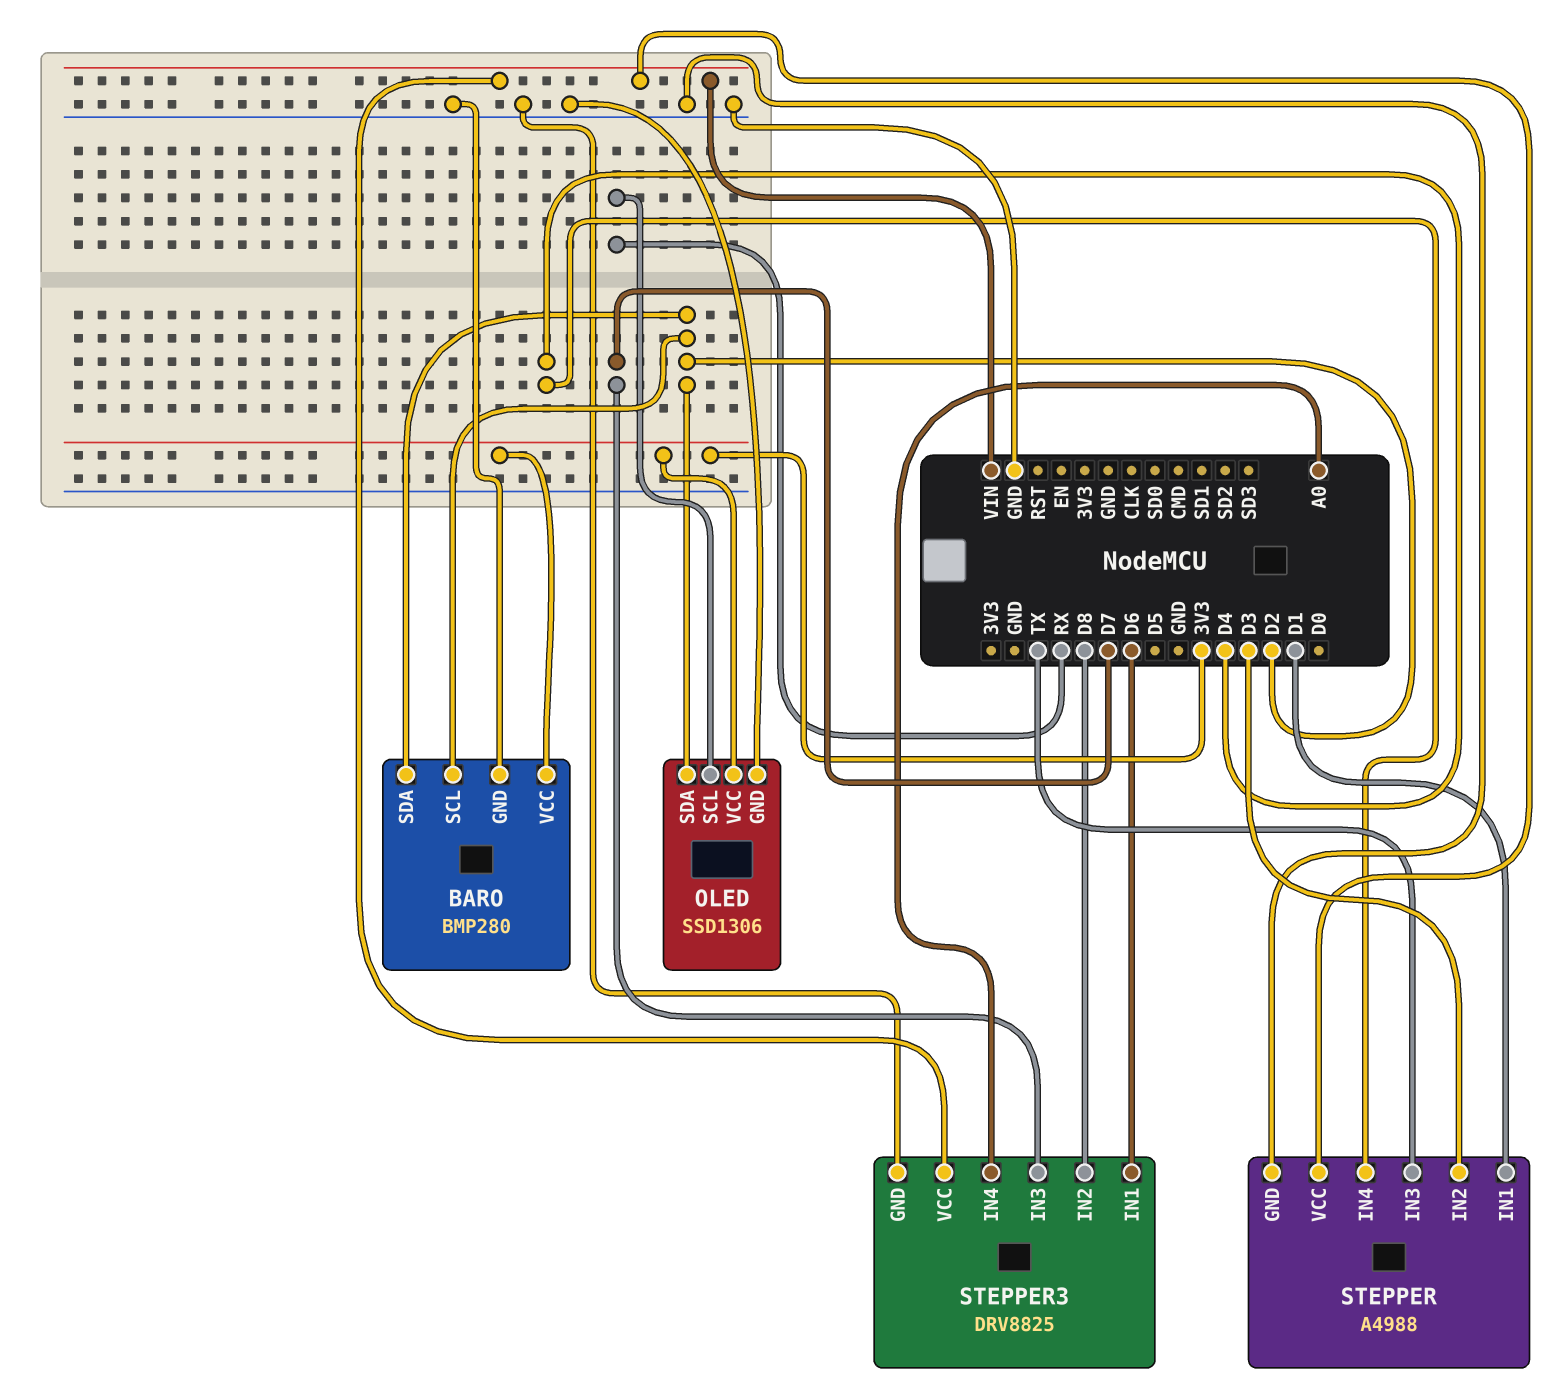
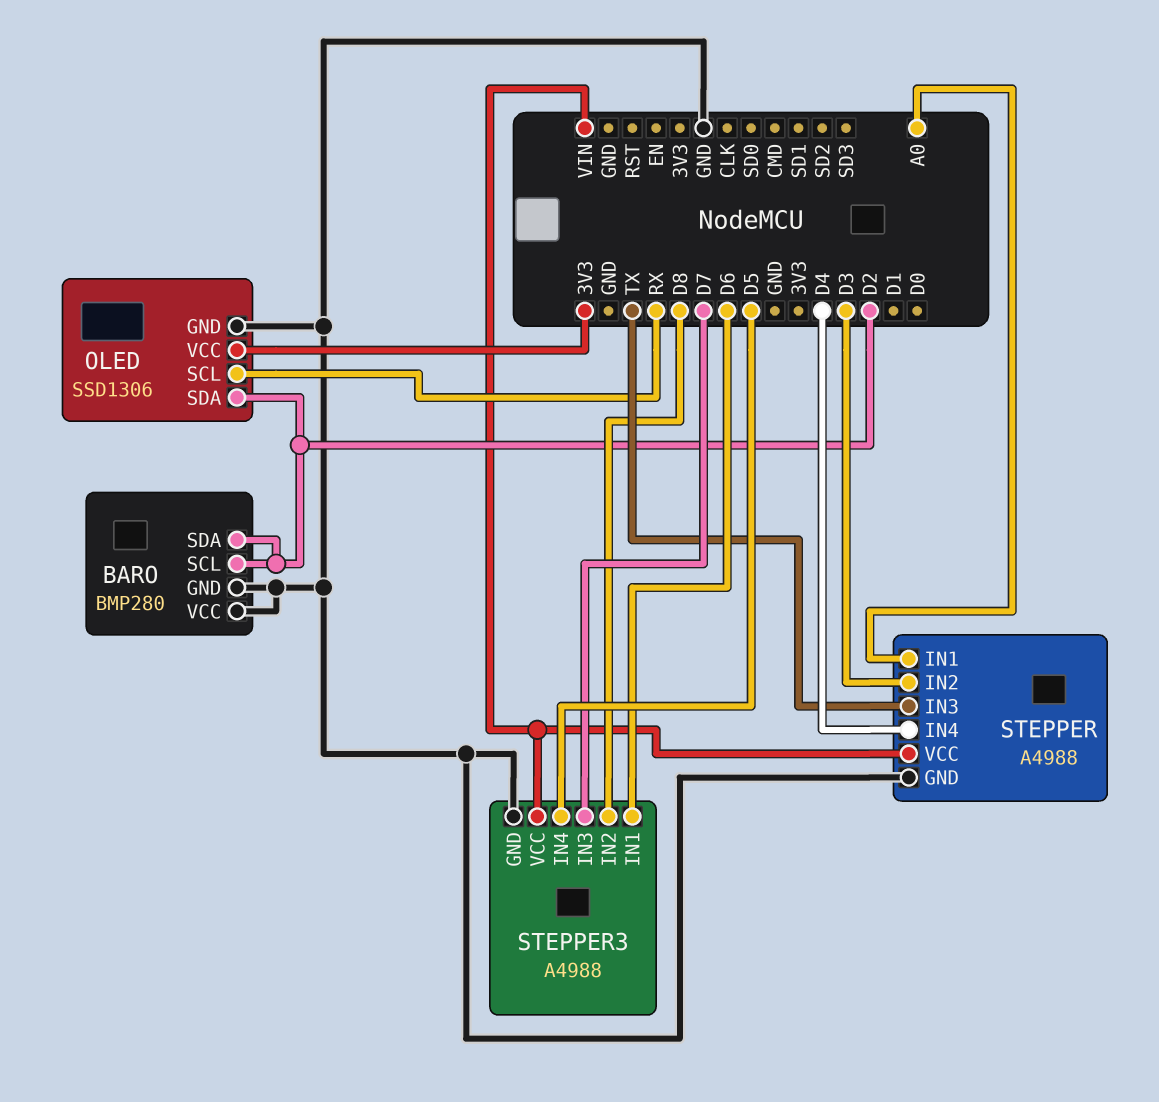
BARO pin VCC: 3V3 -> GND
STEPPER pin IN1: D1 -> A0
STEPPER3: DRV8825 -> A4988
STEPPER3 pin IN4: A0 -> D5

